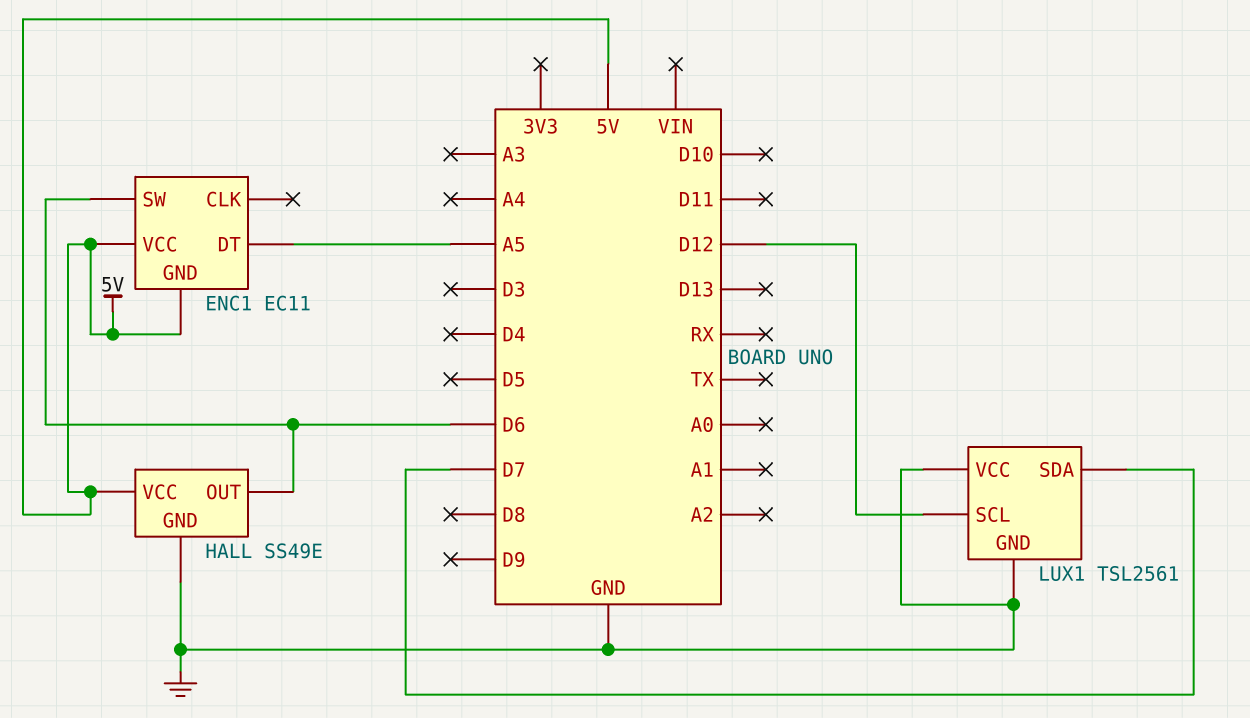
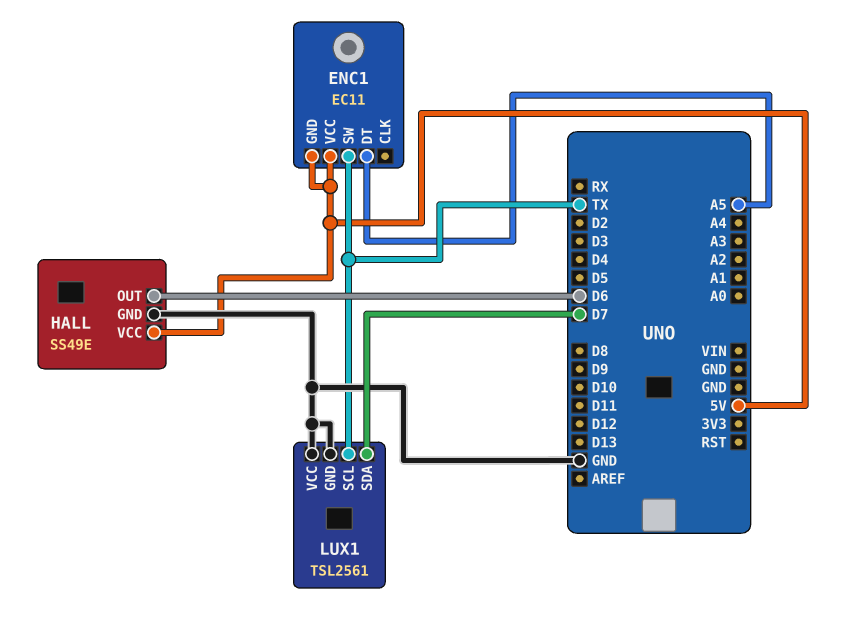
ENC1 pin SW: D6 -> TX
LUX1 pin SCL: D12 -> TX

